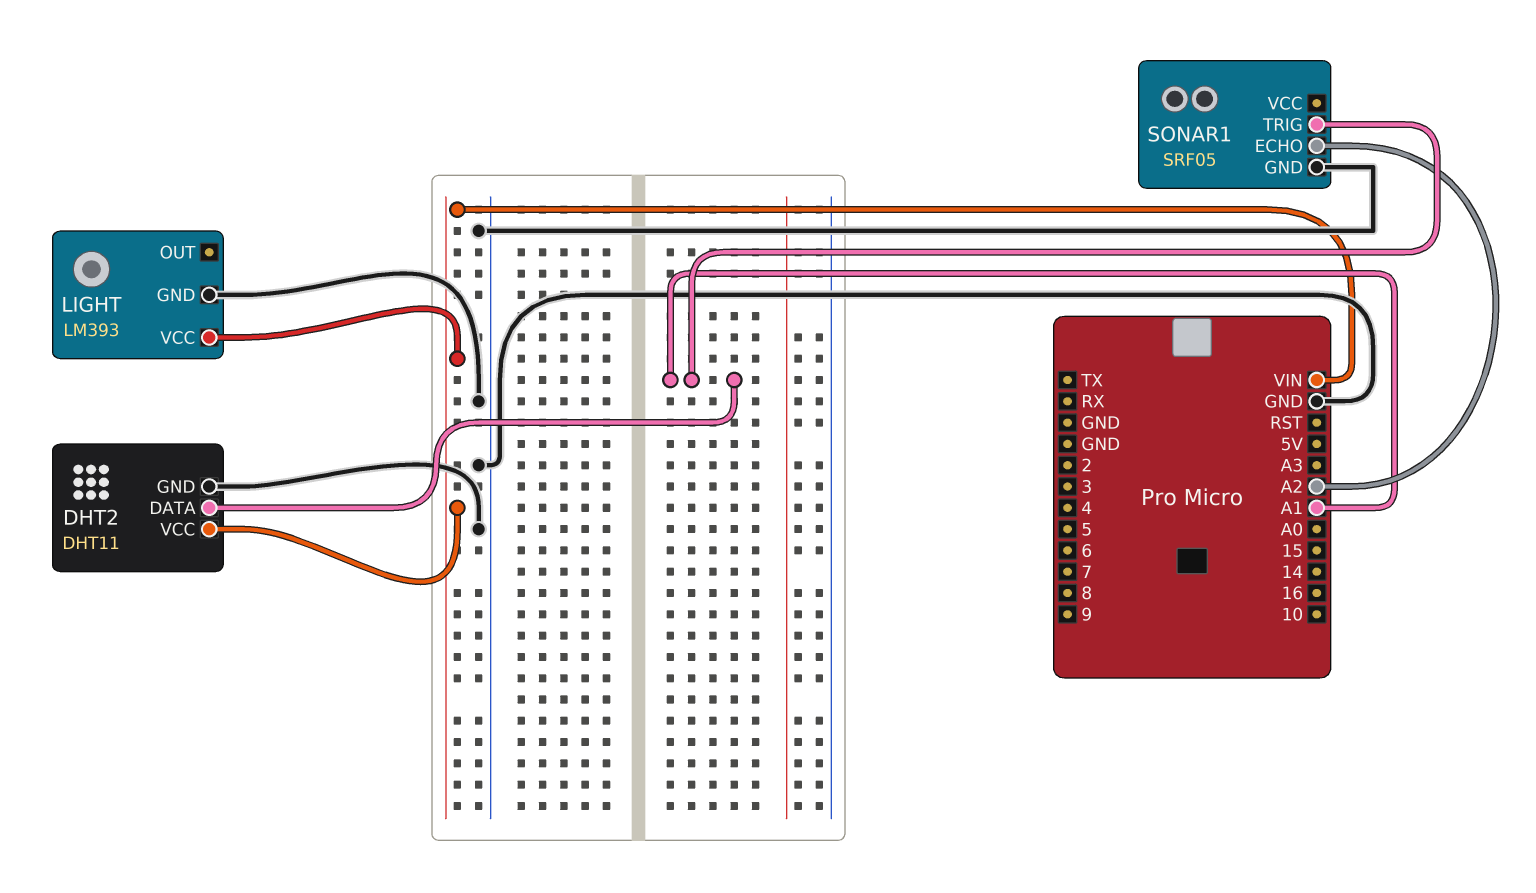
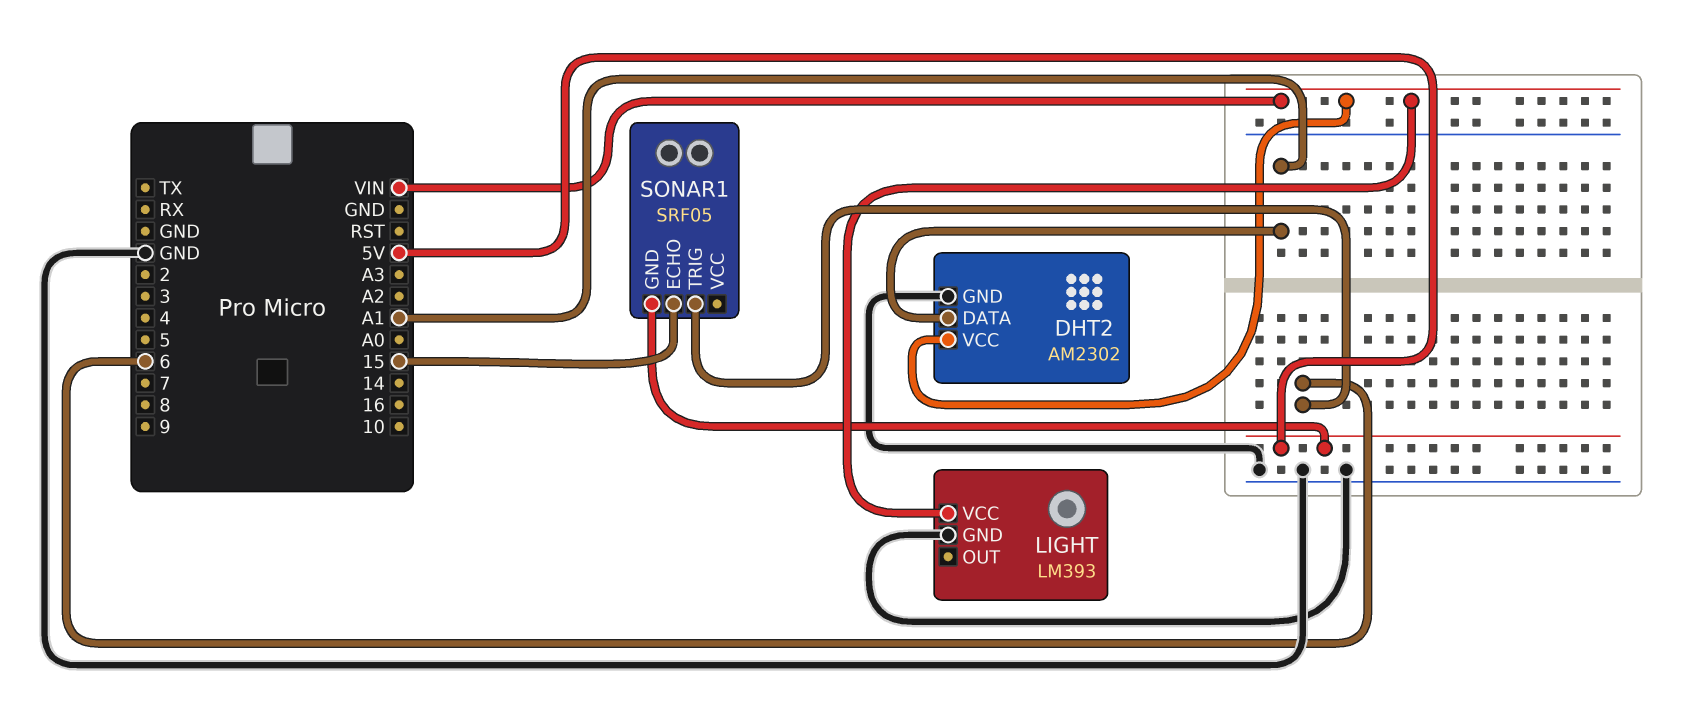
DHT2: DHT11 -> AM2302
SONAR1 pin ECHO: A2 -> 15
SONAR1 pin GND: GND -> 5V
SONAR1 pin TRIG: A1 -> 6

